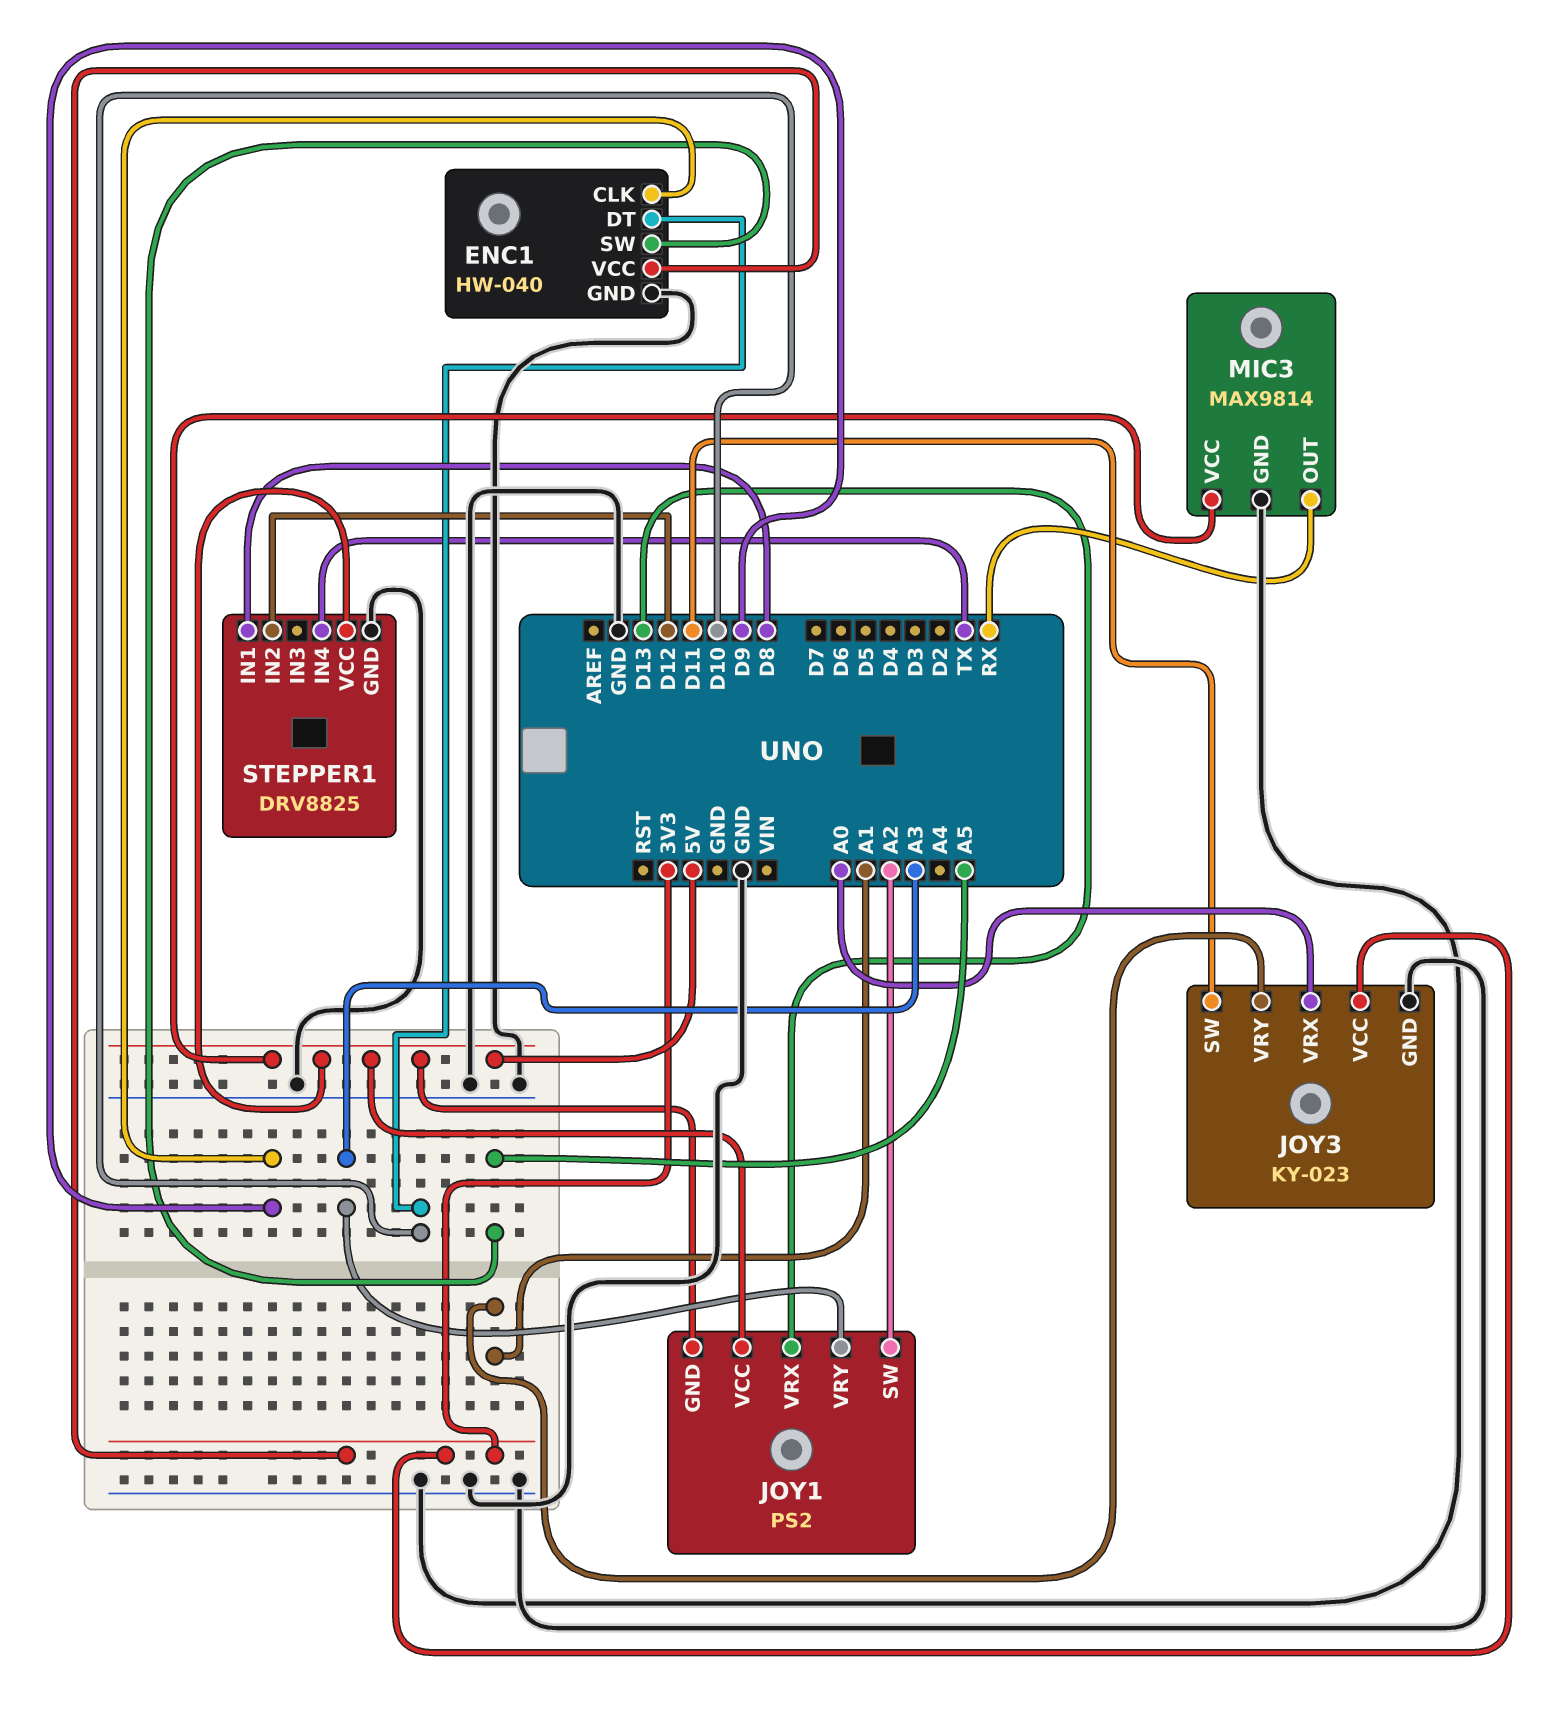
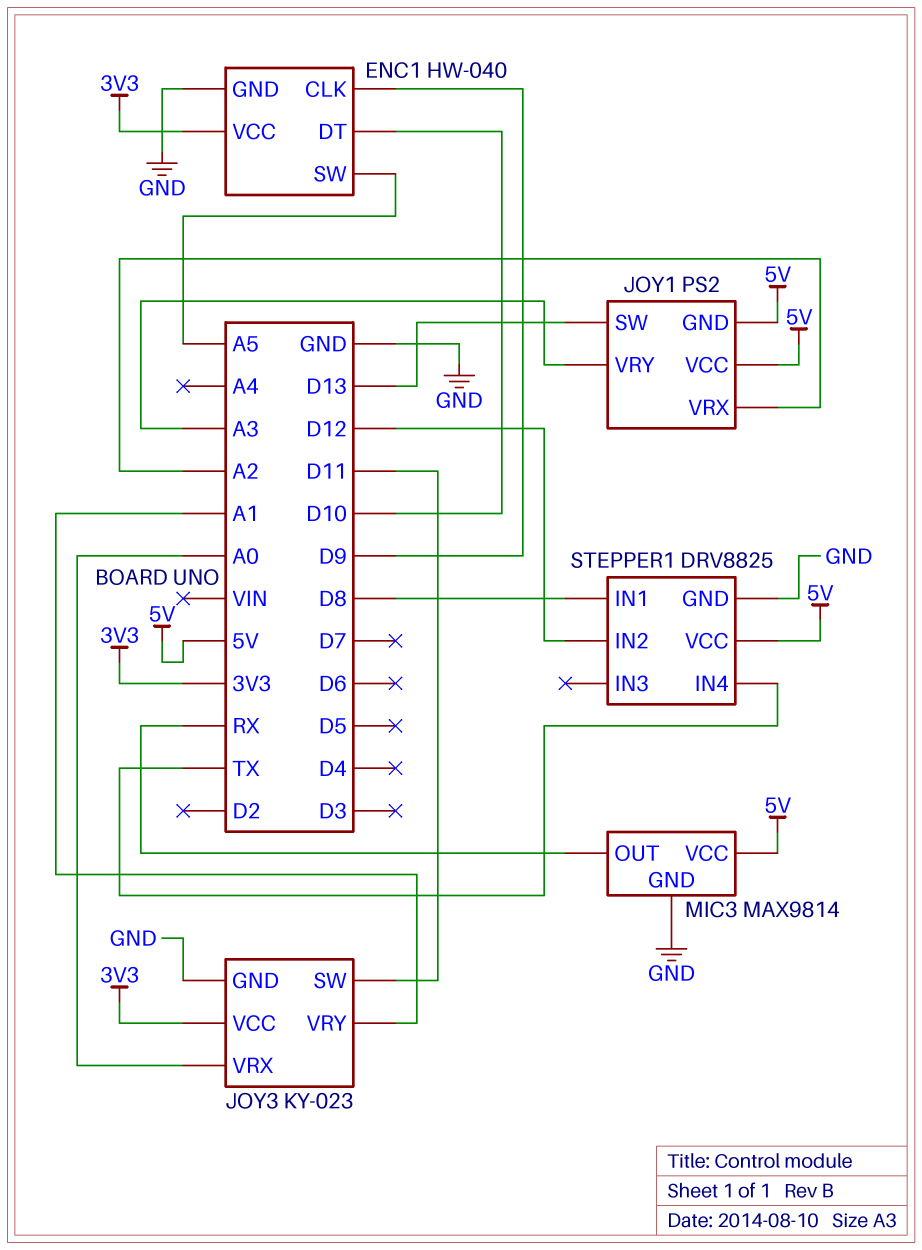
JOY1 pin SW: A2 -> D13
JOY1 pin VRX: D13 -> A2

